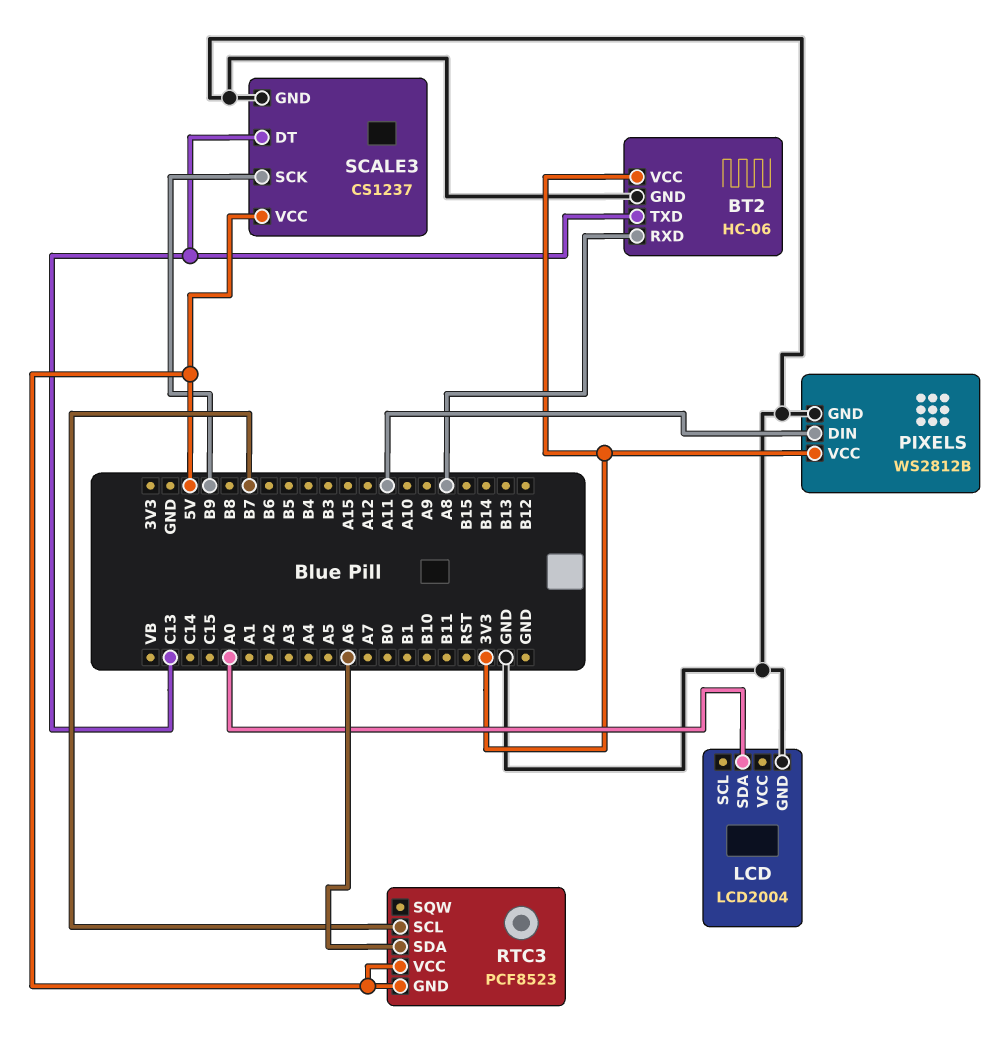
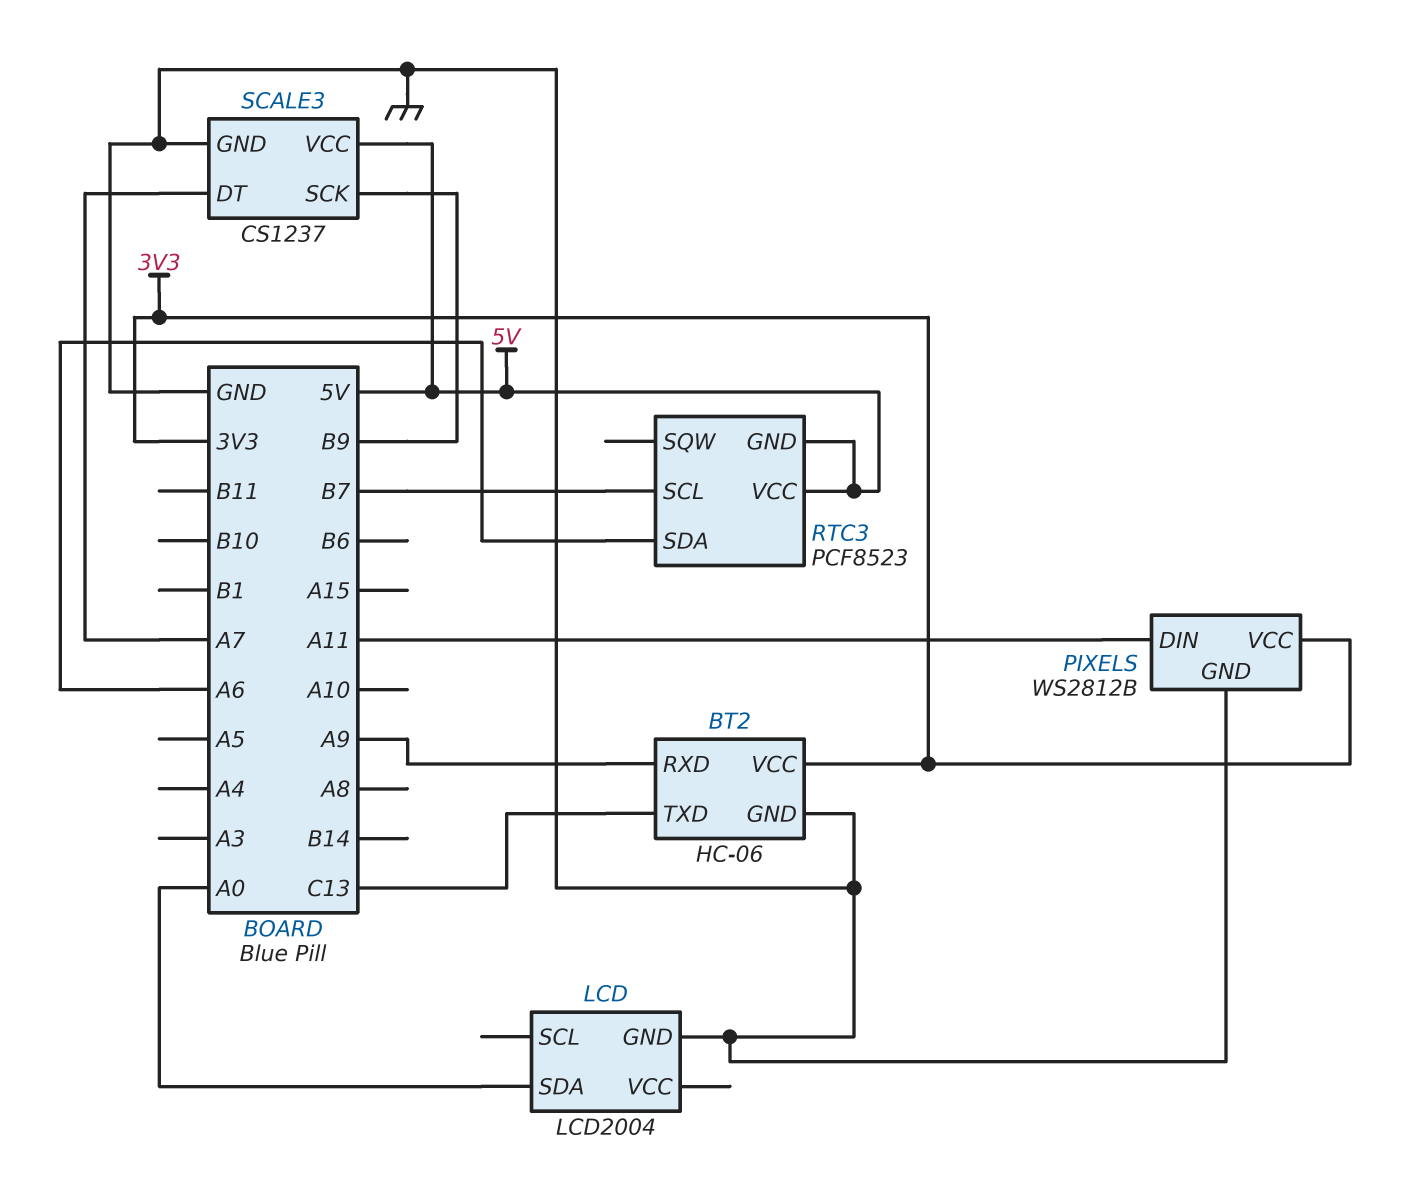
BT2 pin RXD: A8 -> A9
SCALE3 pin DT: C13 -> A7

